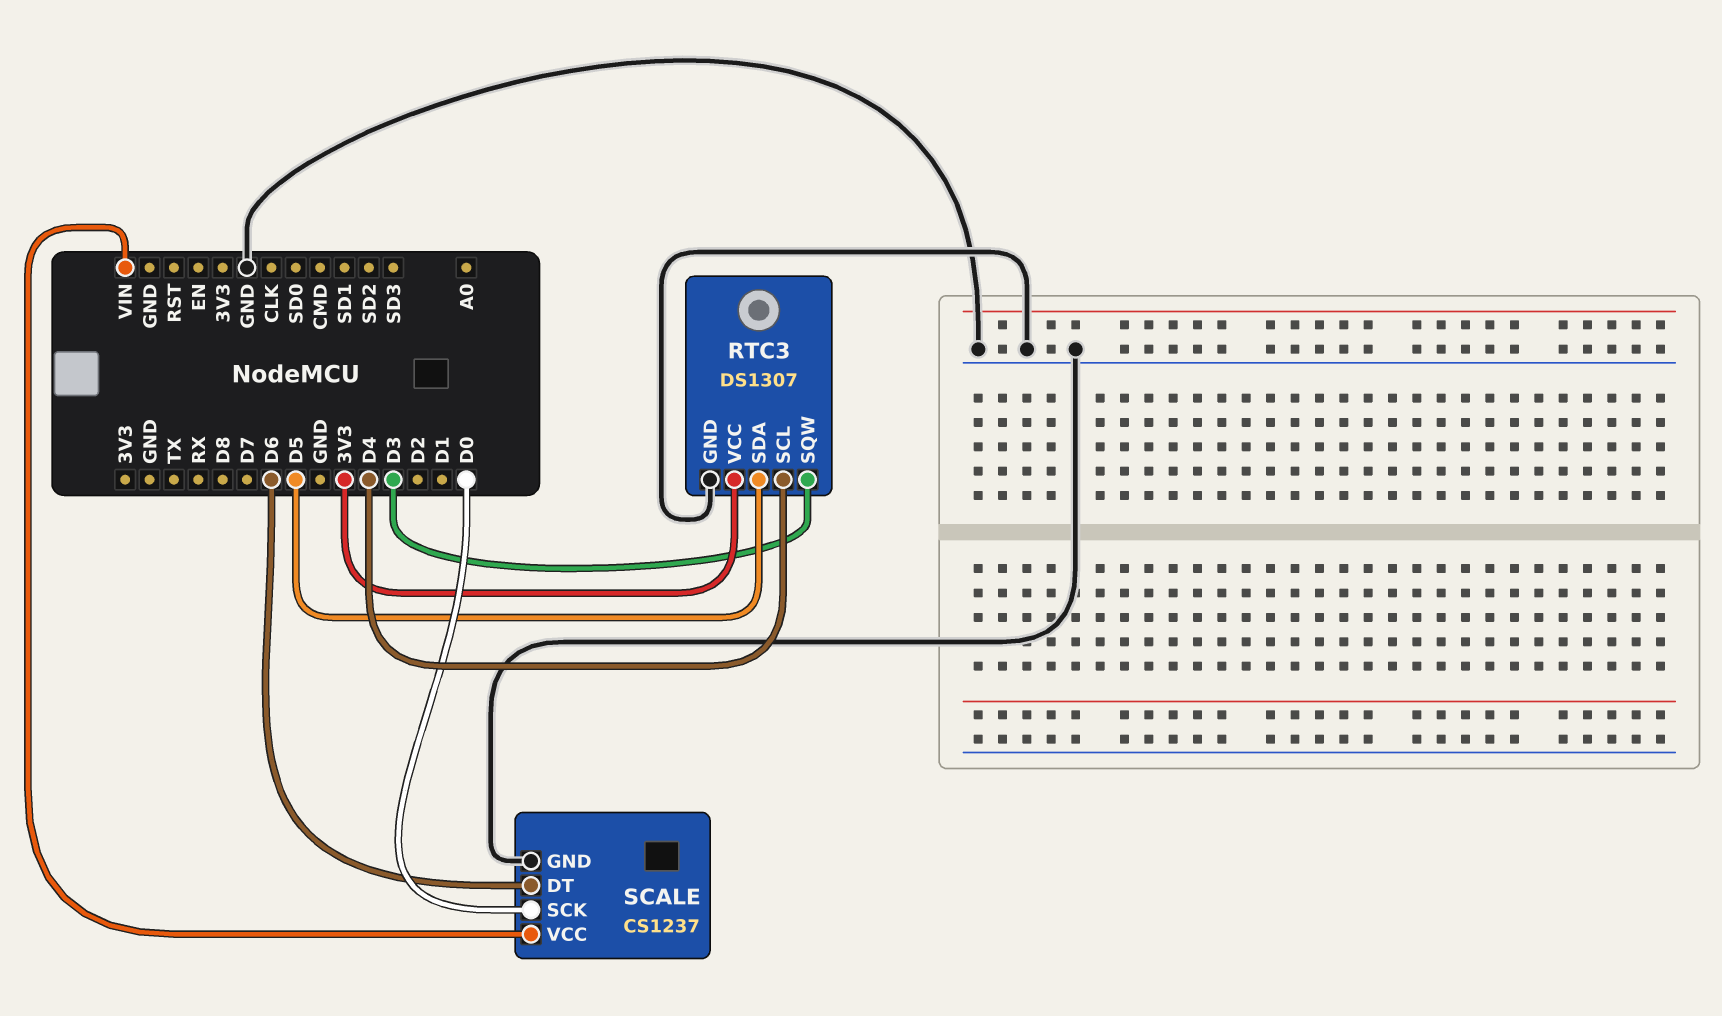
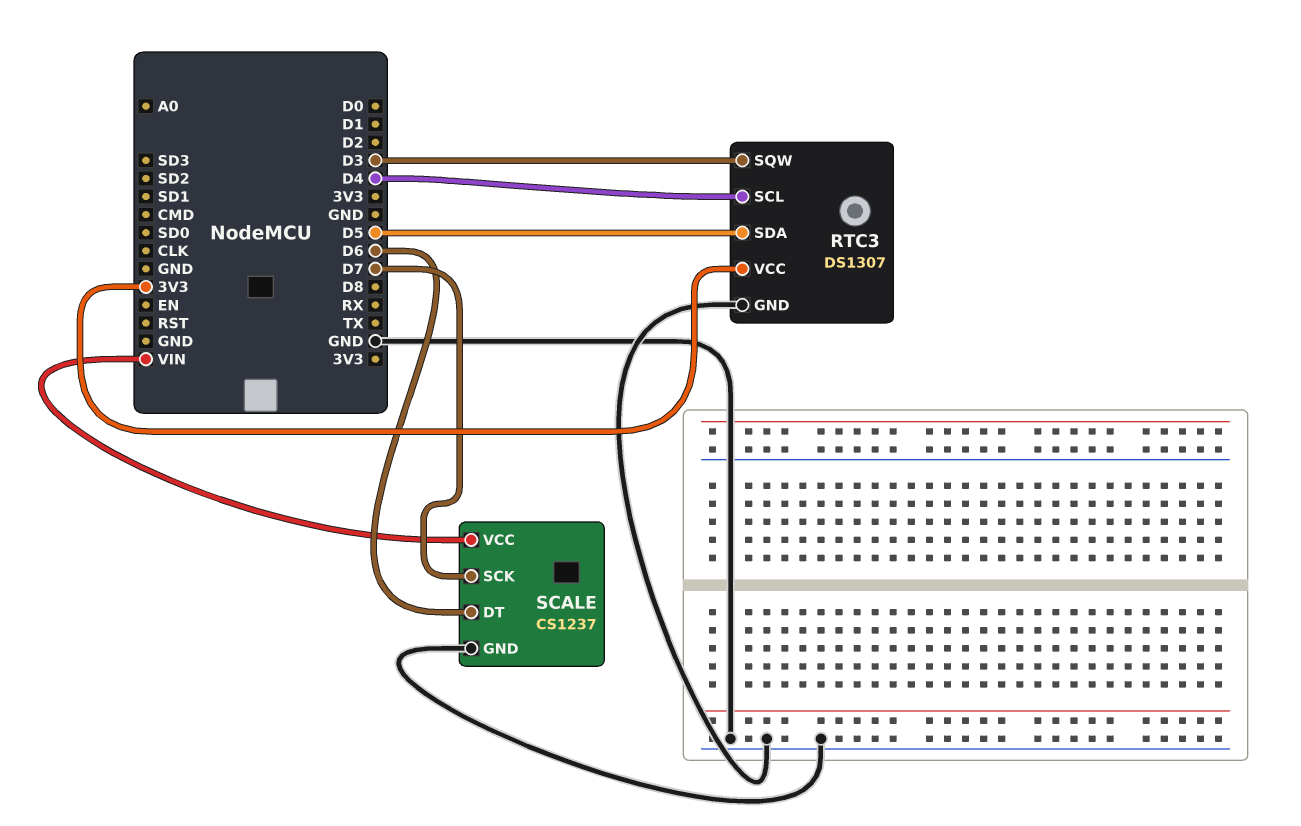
SCALE pin SCK: D0 -> D7

